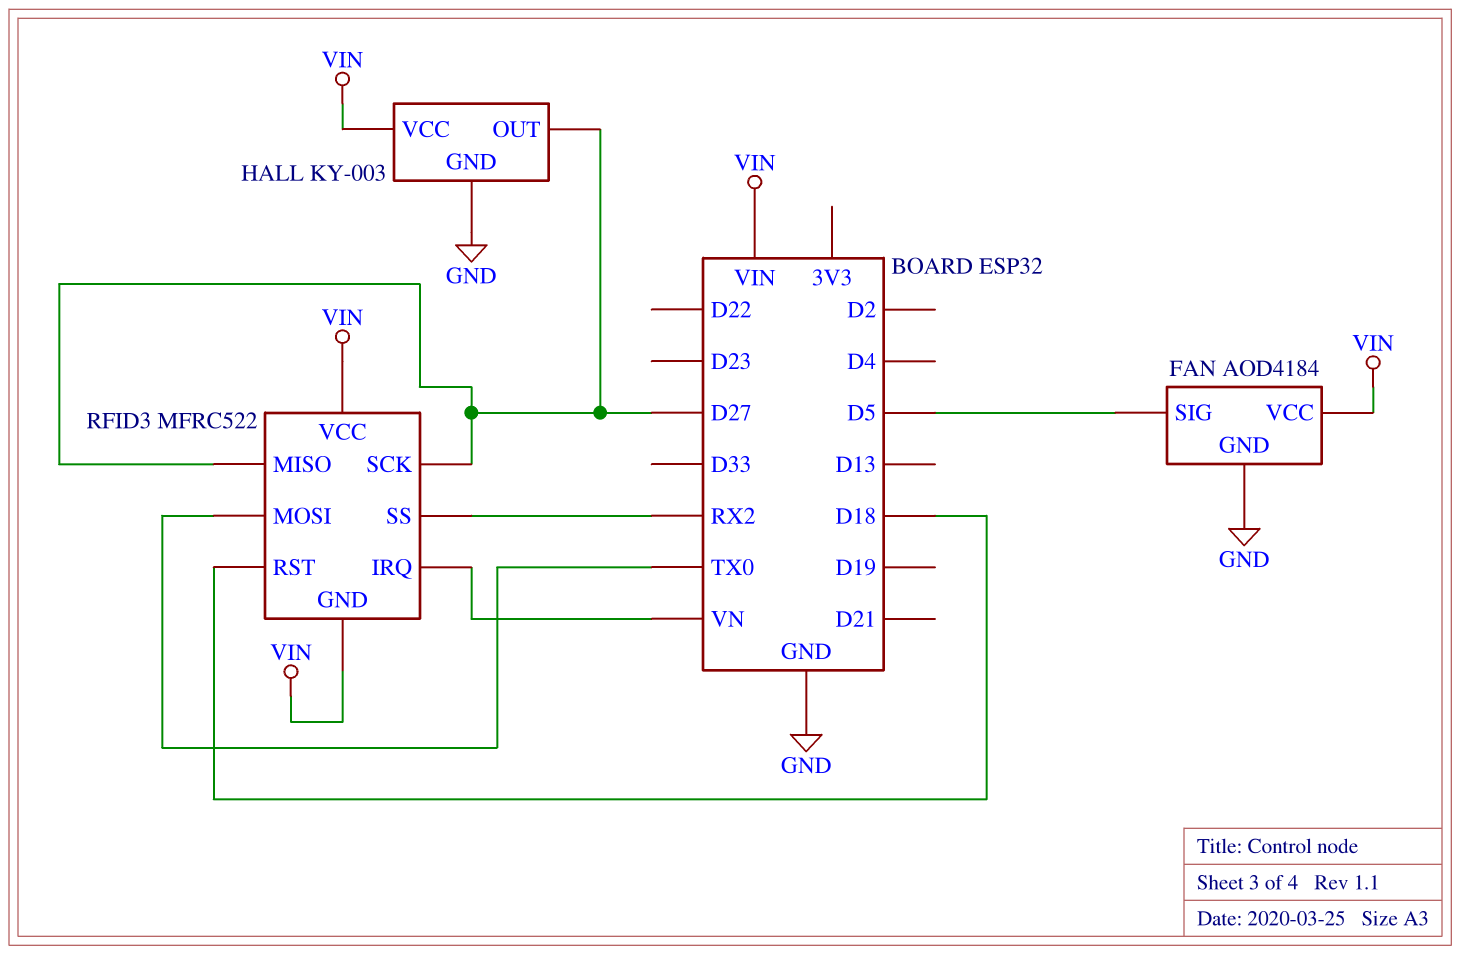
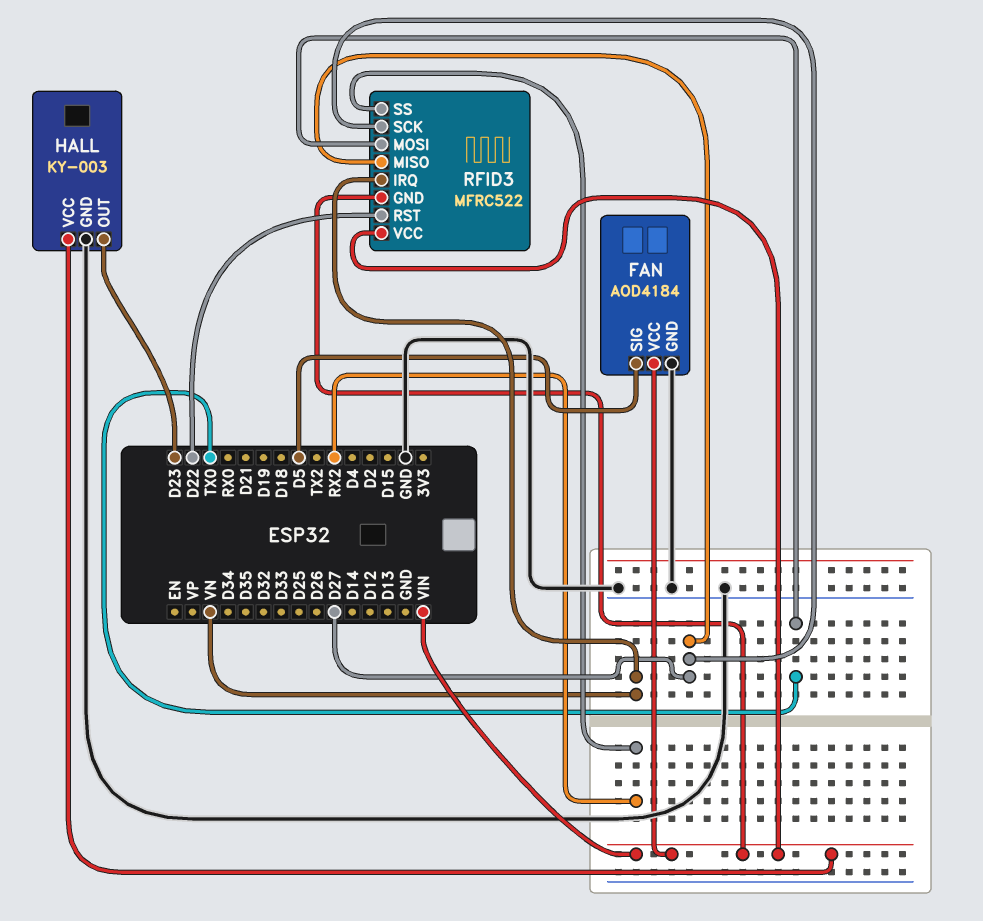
HALL pin OUT: D27 -> D23
RFID3 pin RST: D18 -> D22

